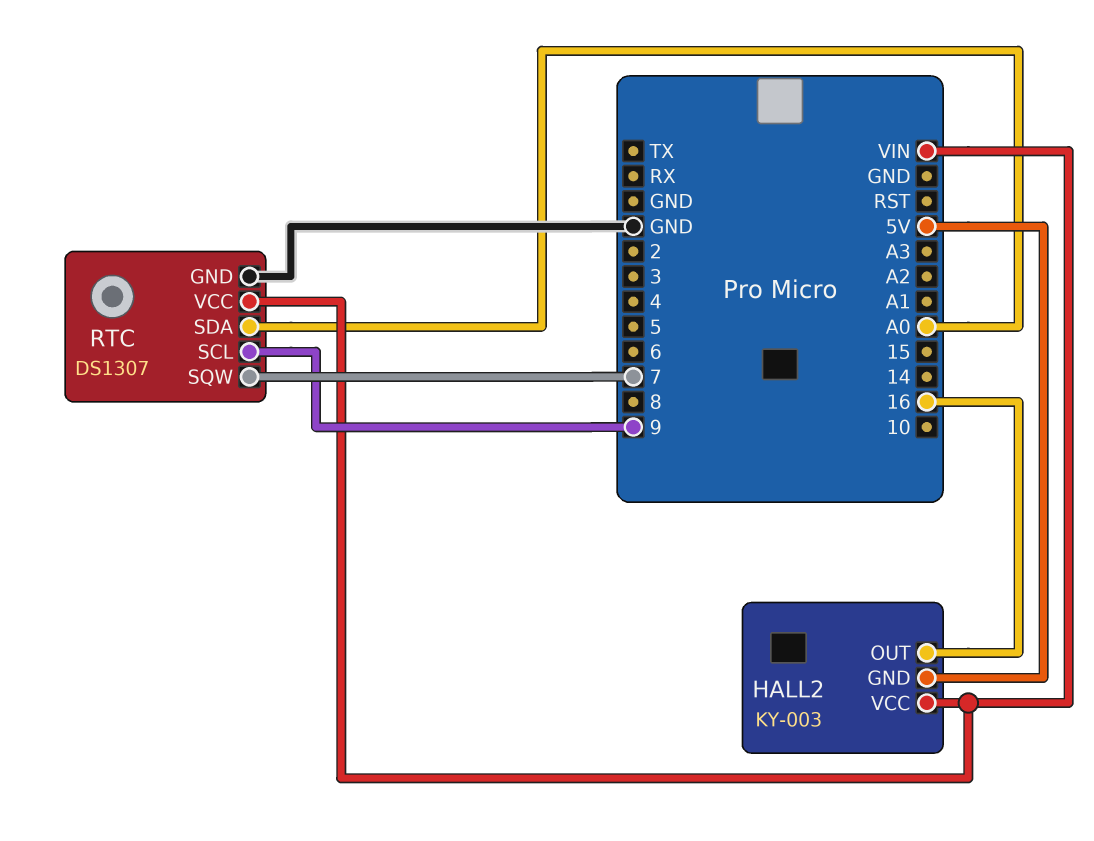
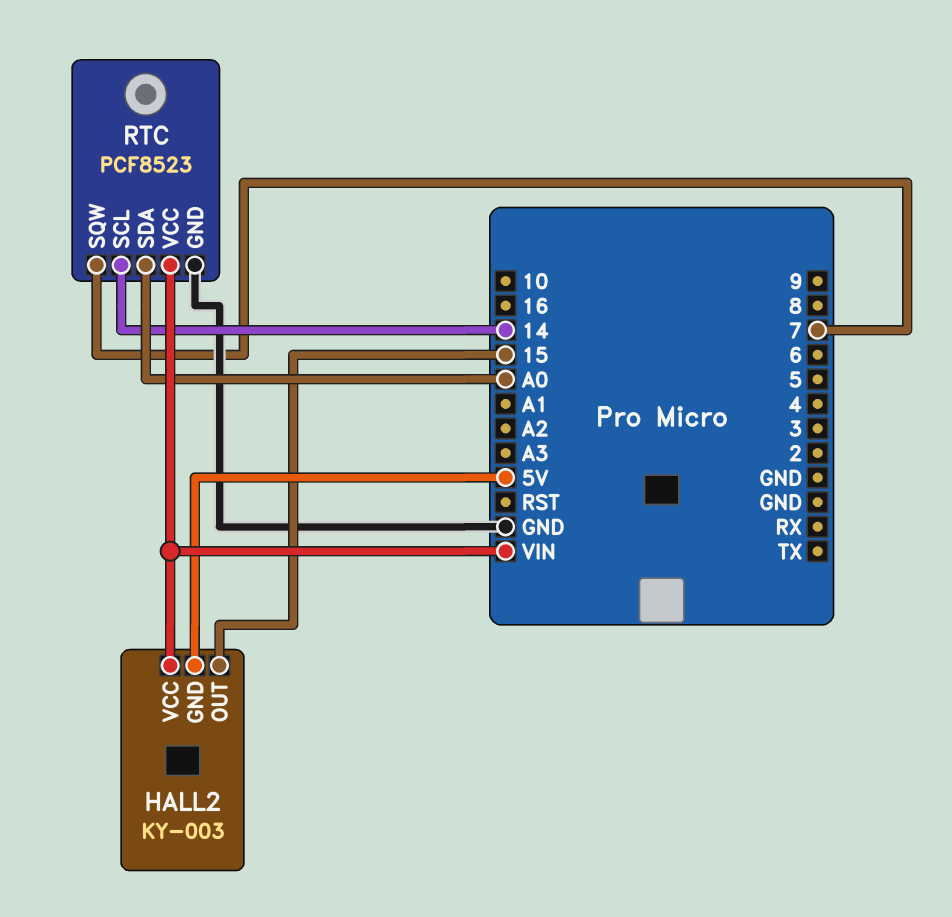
HALL2 pin OUT: 16 -> 15
RTC: DS1307 -> PCF8523
RTC pin SCL: 9 -> 14

